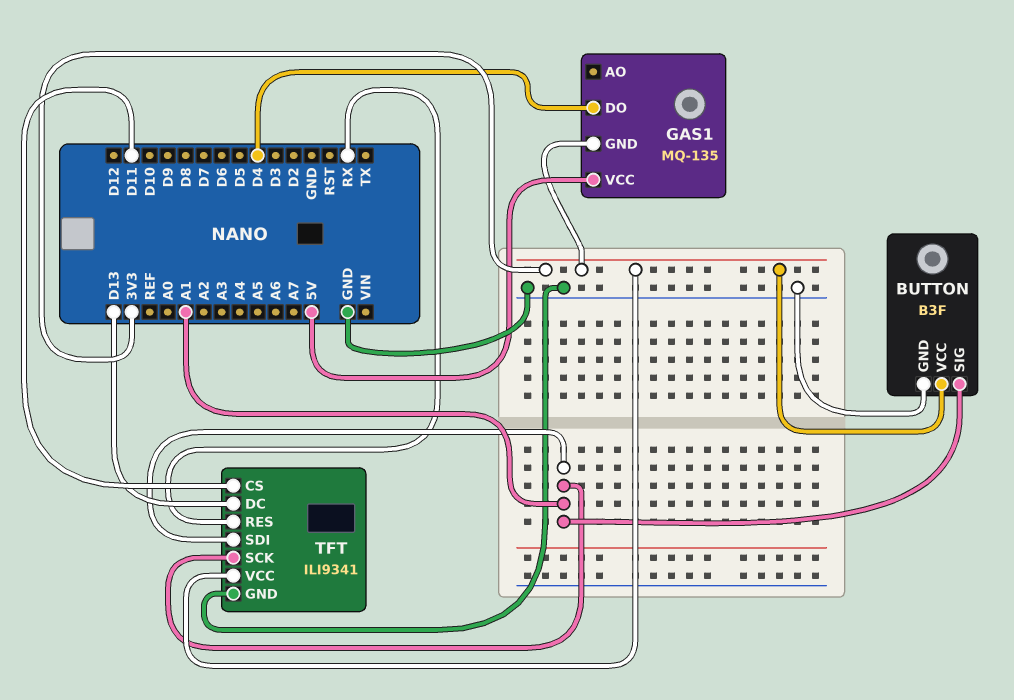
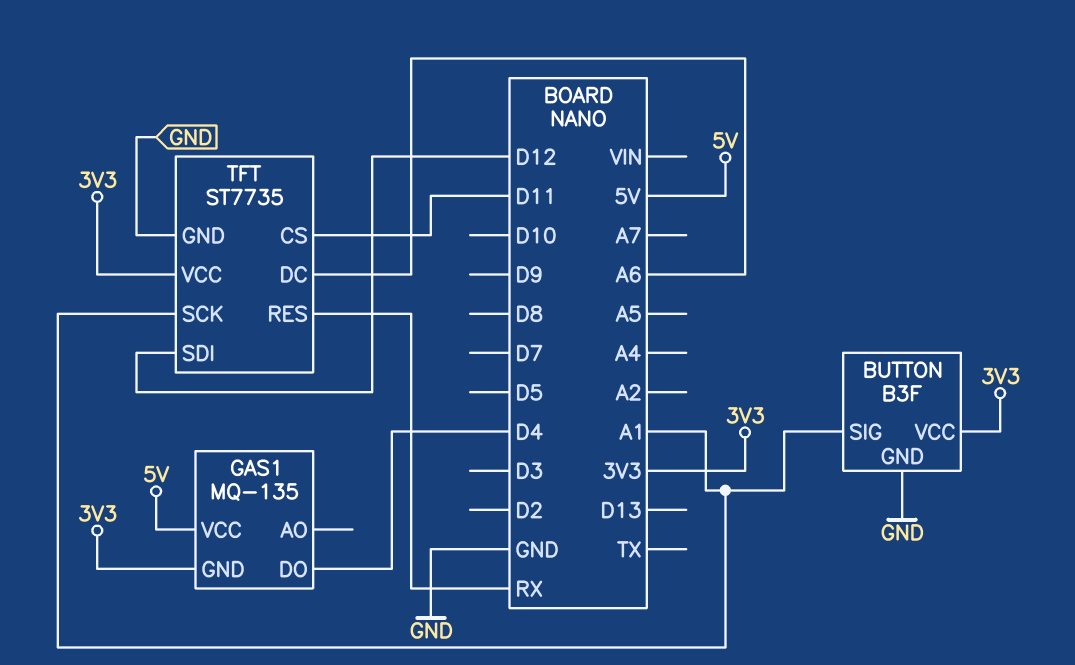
TFT: ILI9341 -> ST7735
TFT pin DC: D13 -> A6
TFT pin SDI: A1 -> D12

